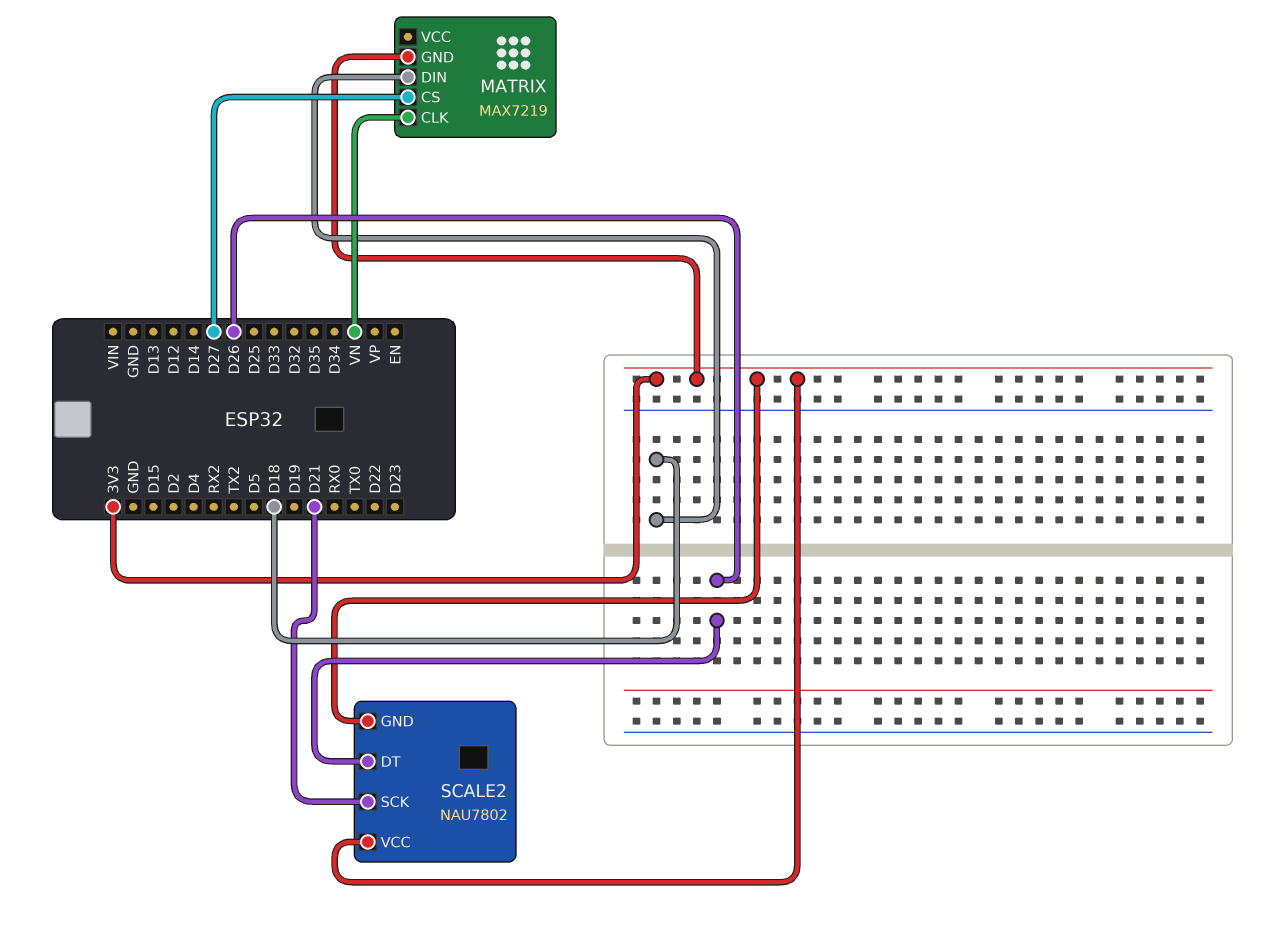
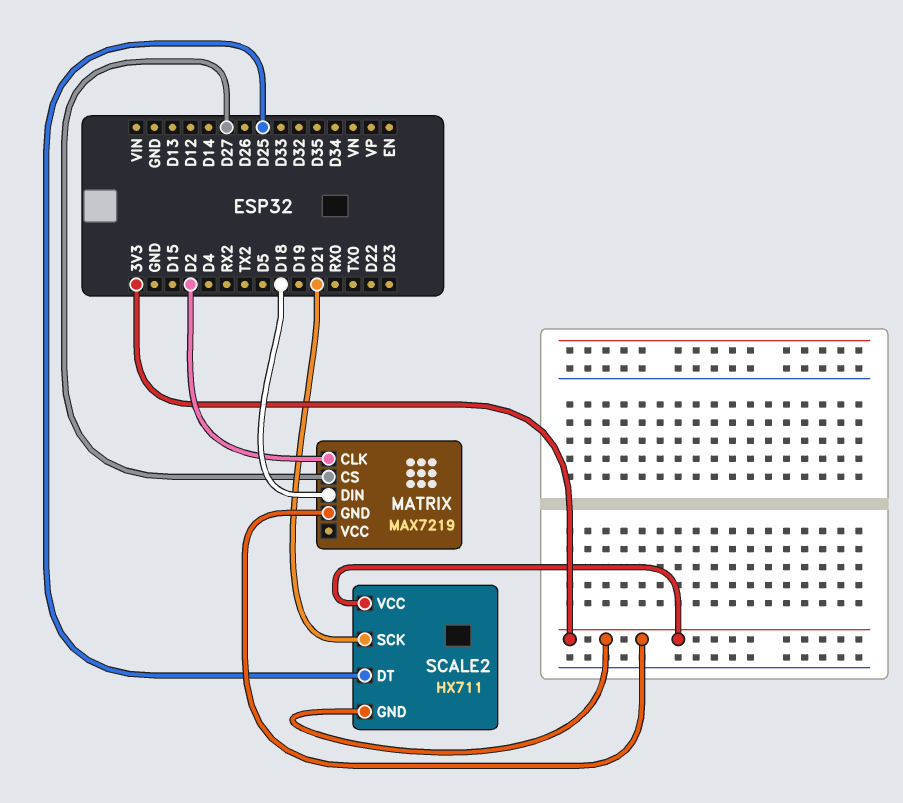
MATRIX pin CLK: VN -> D2
SCALE2: NAU7802 -> HX711
SCALE2 pin DT: D26 -> D25

